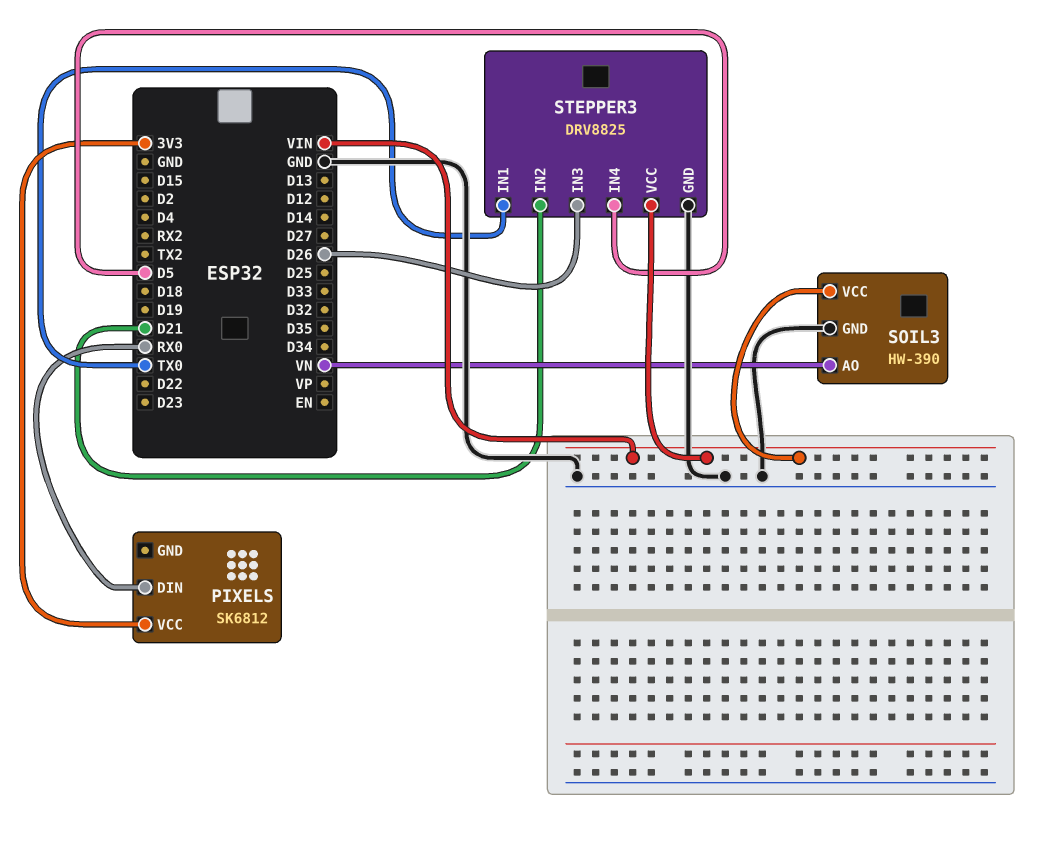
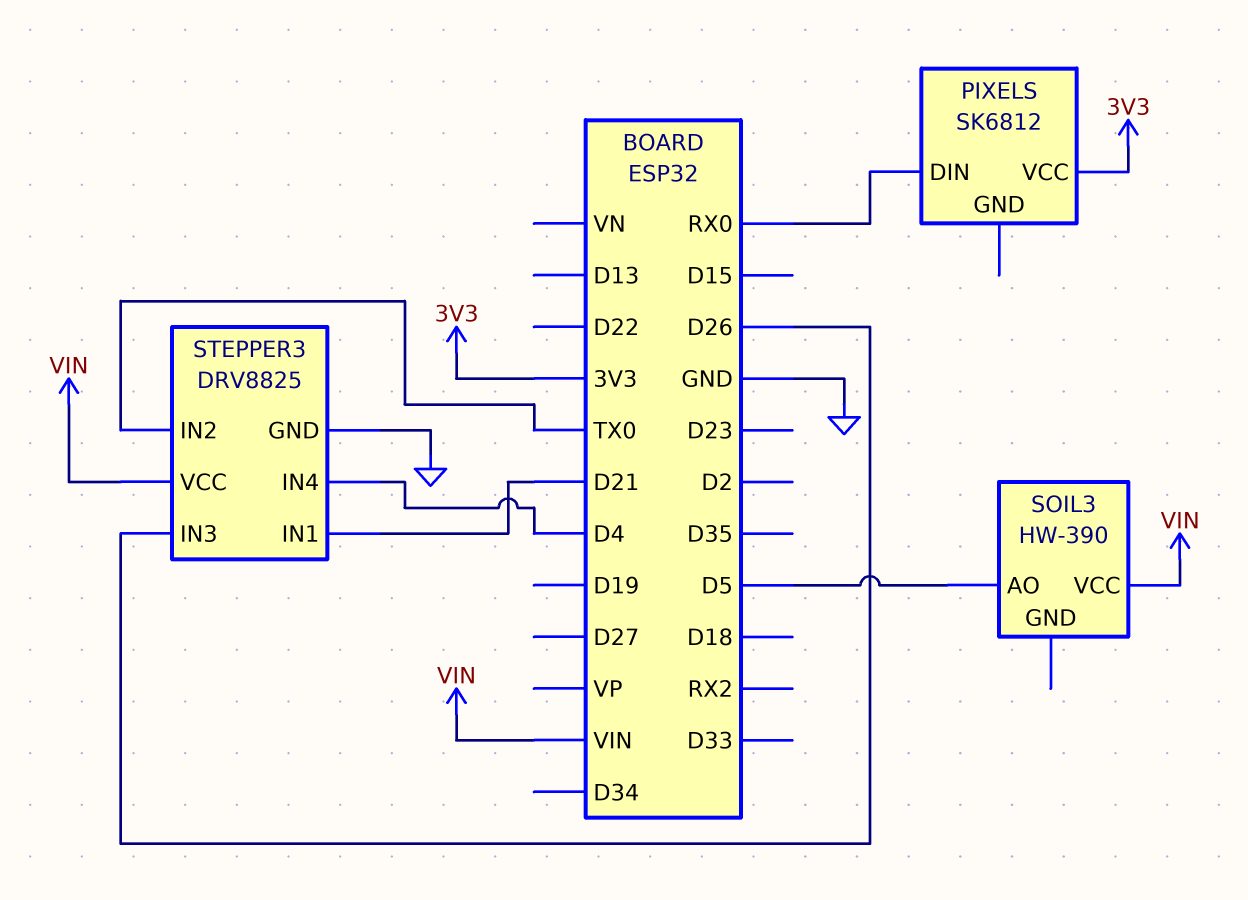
SOIL3 pin AO: VN -> D5
SOIL3 pin GND: GND -> none
STEPPER3 pin IN1: TX0 -> D21
STEPPER3 pin IN2: D21 -> TX0
STEPPER3 pin IN4: D5 -> D4

